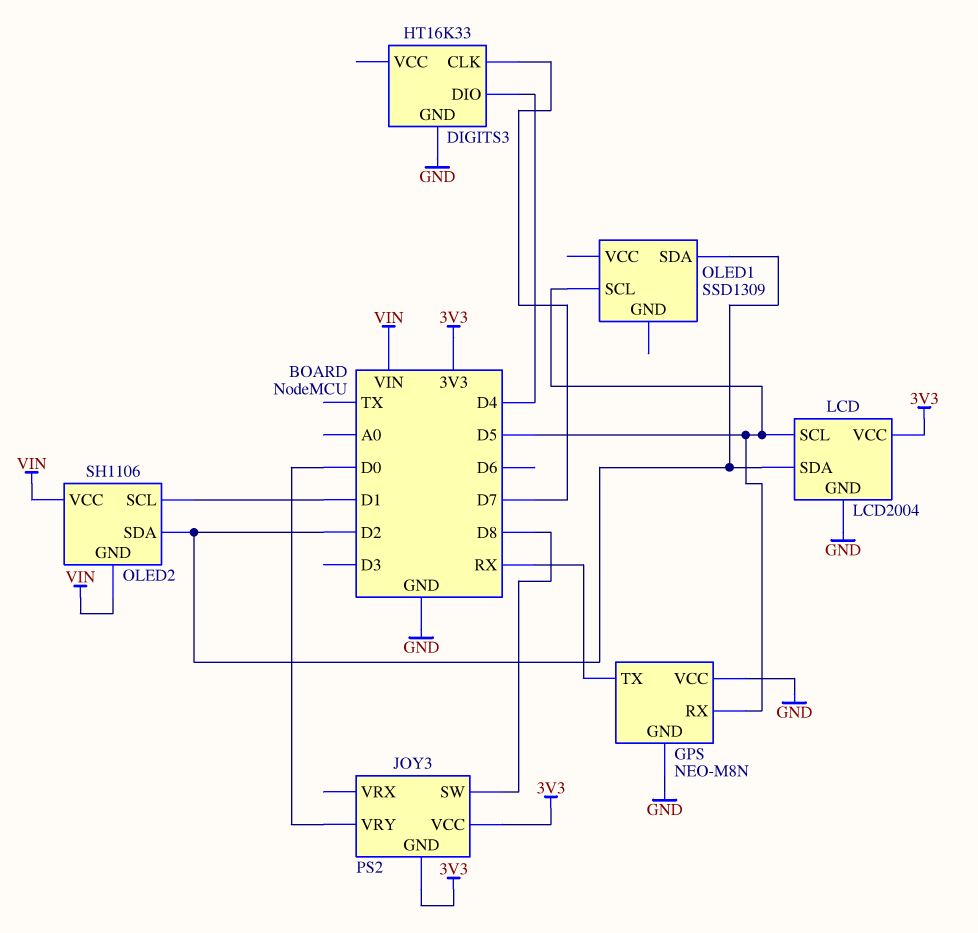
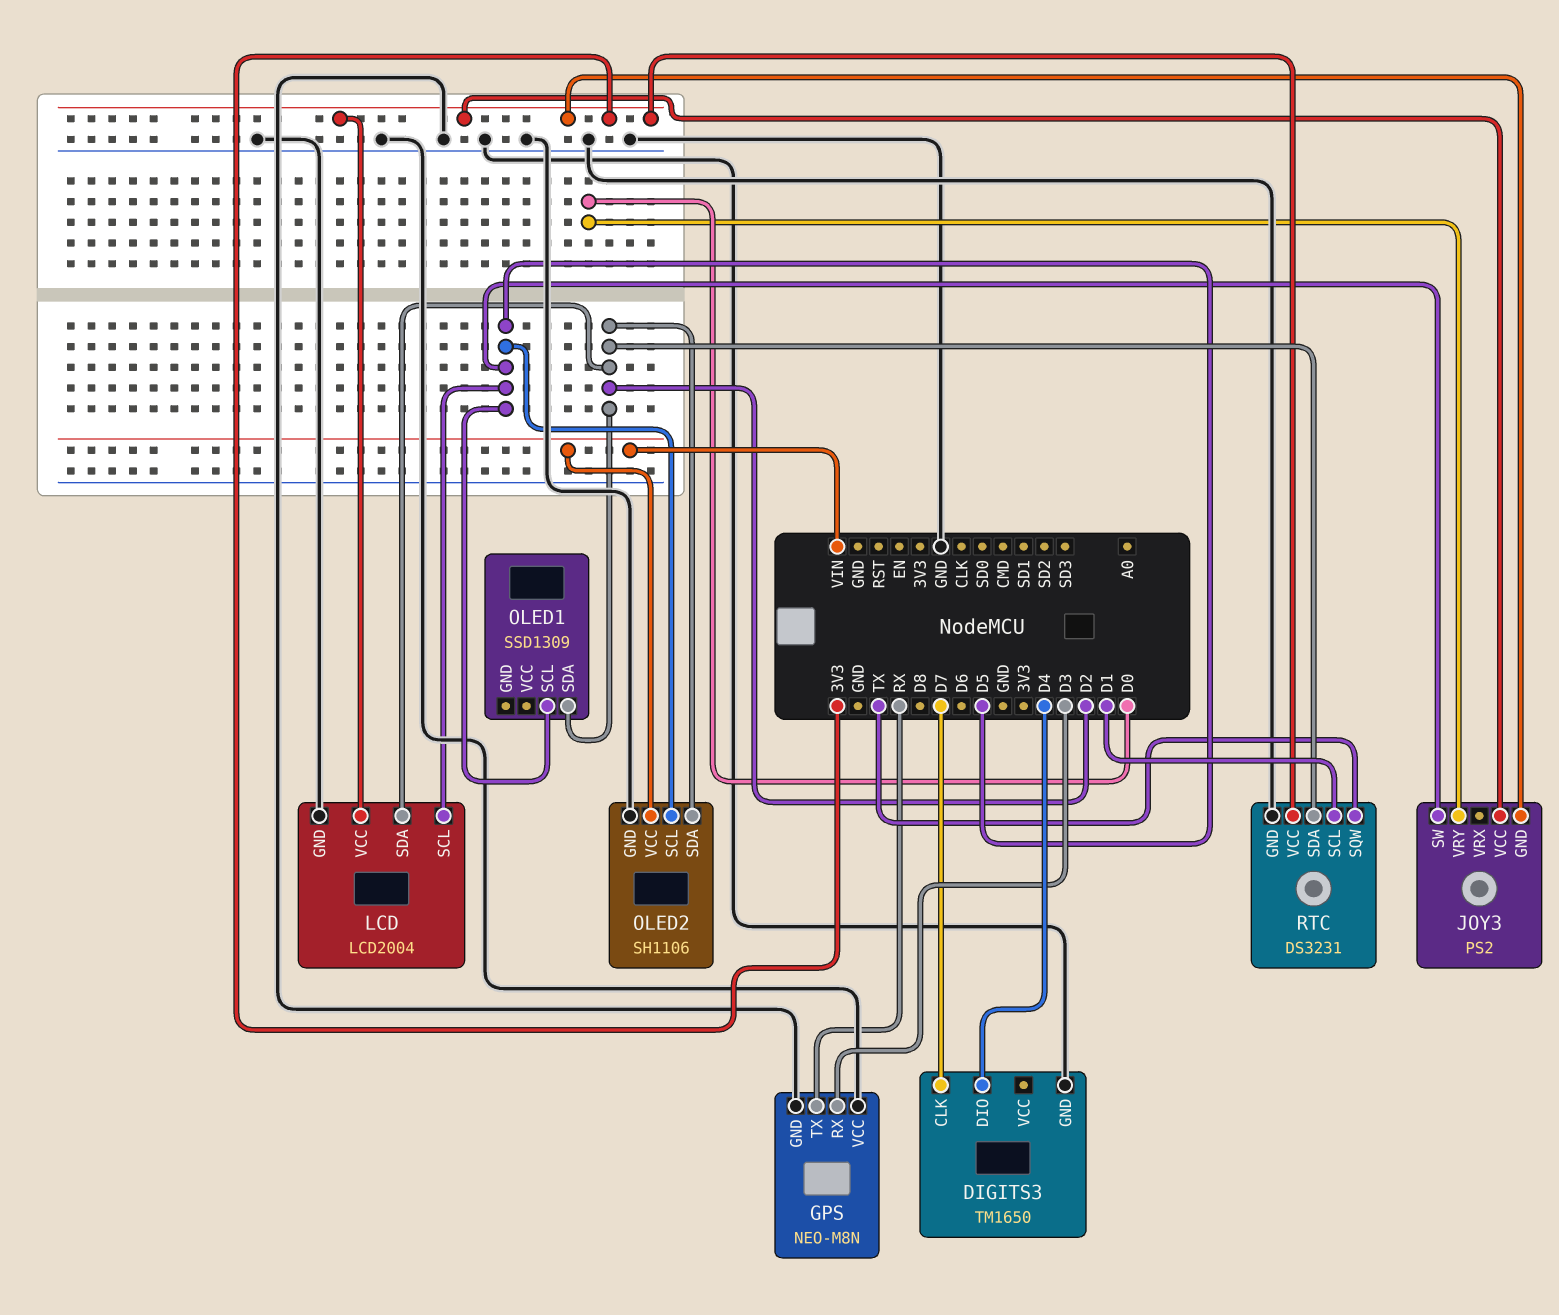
DIGITS3: HT16K33 -> TM1650
GPS pin RX: D5 -> D3
JOY3 pin SW: D8 -> D5
OLED2 pin GND: VIN -> GND
OLED2 pin SCL: D1 -> D5
RTC: none -> DS3231
RTC pin GND: none -> GND
RTC pin SCL: none -> D1
RTC pin SDA: none -> D2
RTC pin SQW: none -> TX
RTC pin VCC: none -> 3V3

